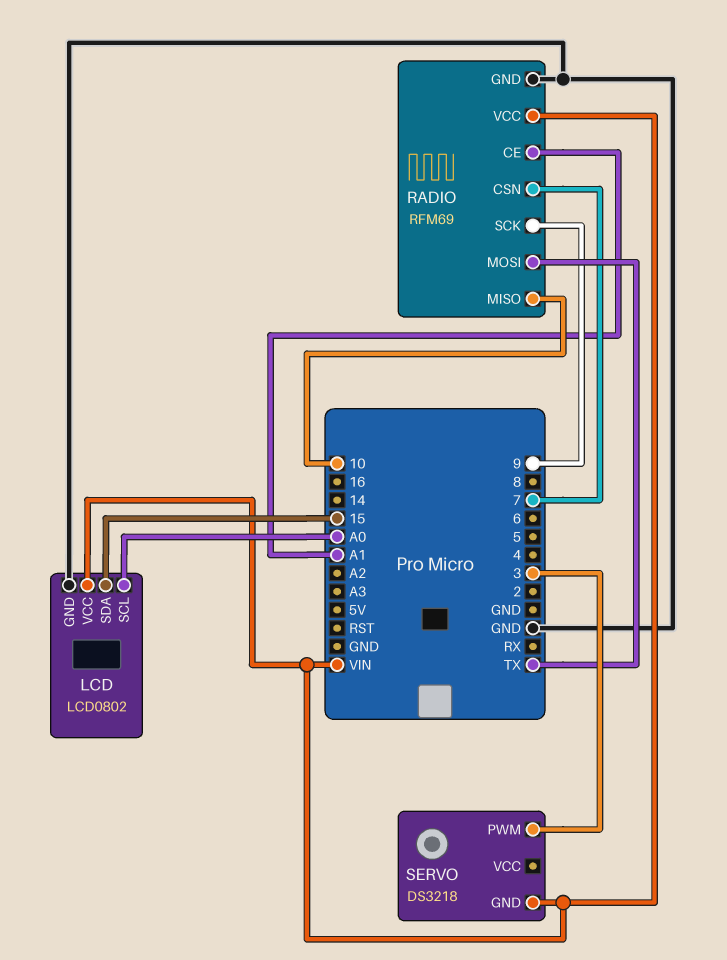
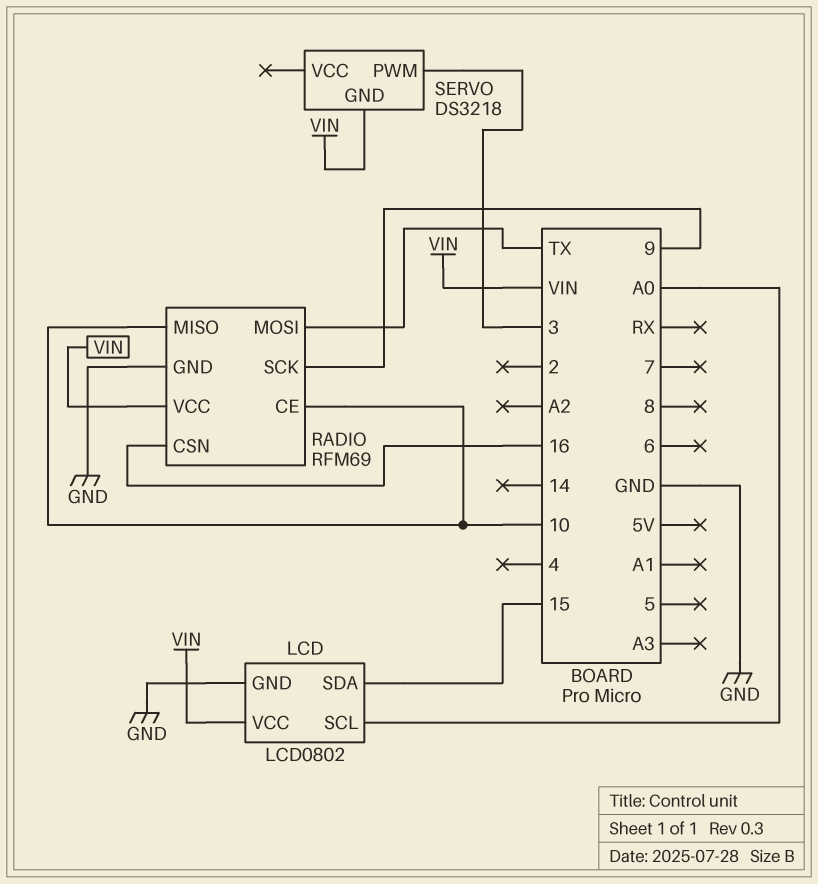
RADIO pin CE: A1 -> 10
RADIO pin CSN: 7 -> 16

